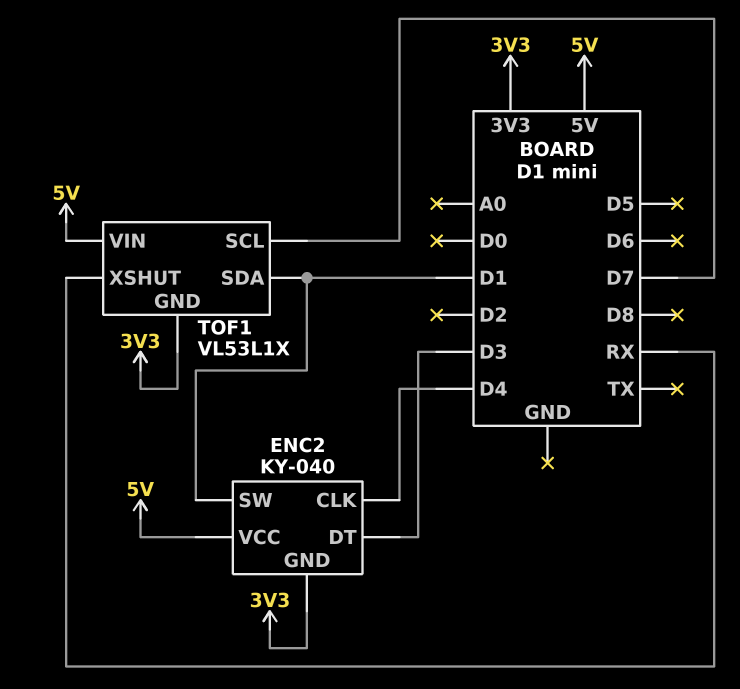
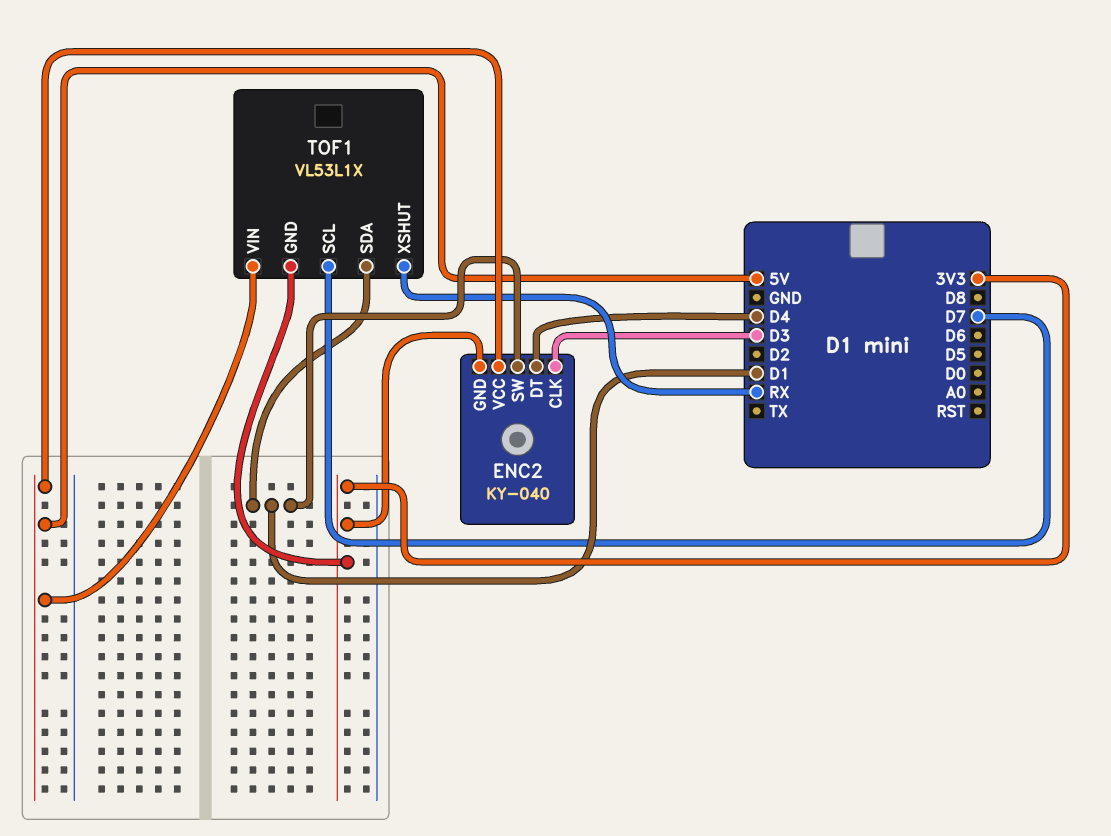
ENC2 pin CLK: D4 -> D3
ENC2 pin DT: D3 -> D4

